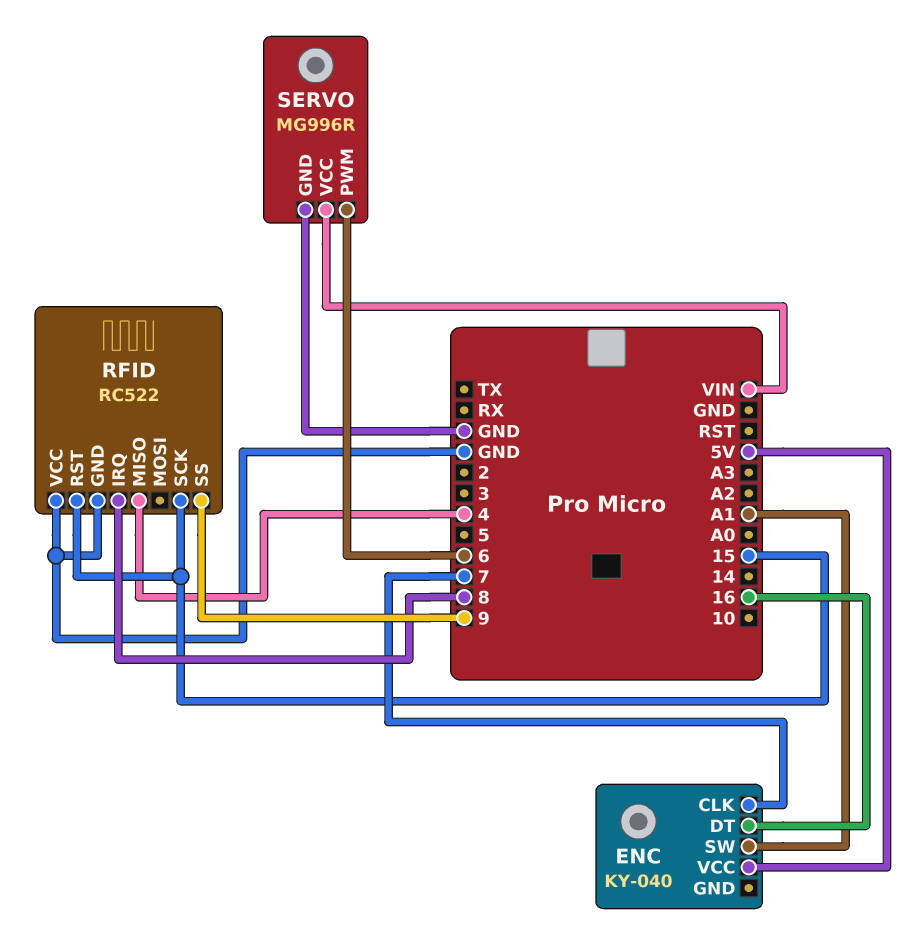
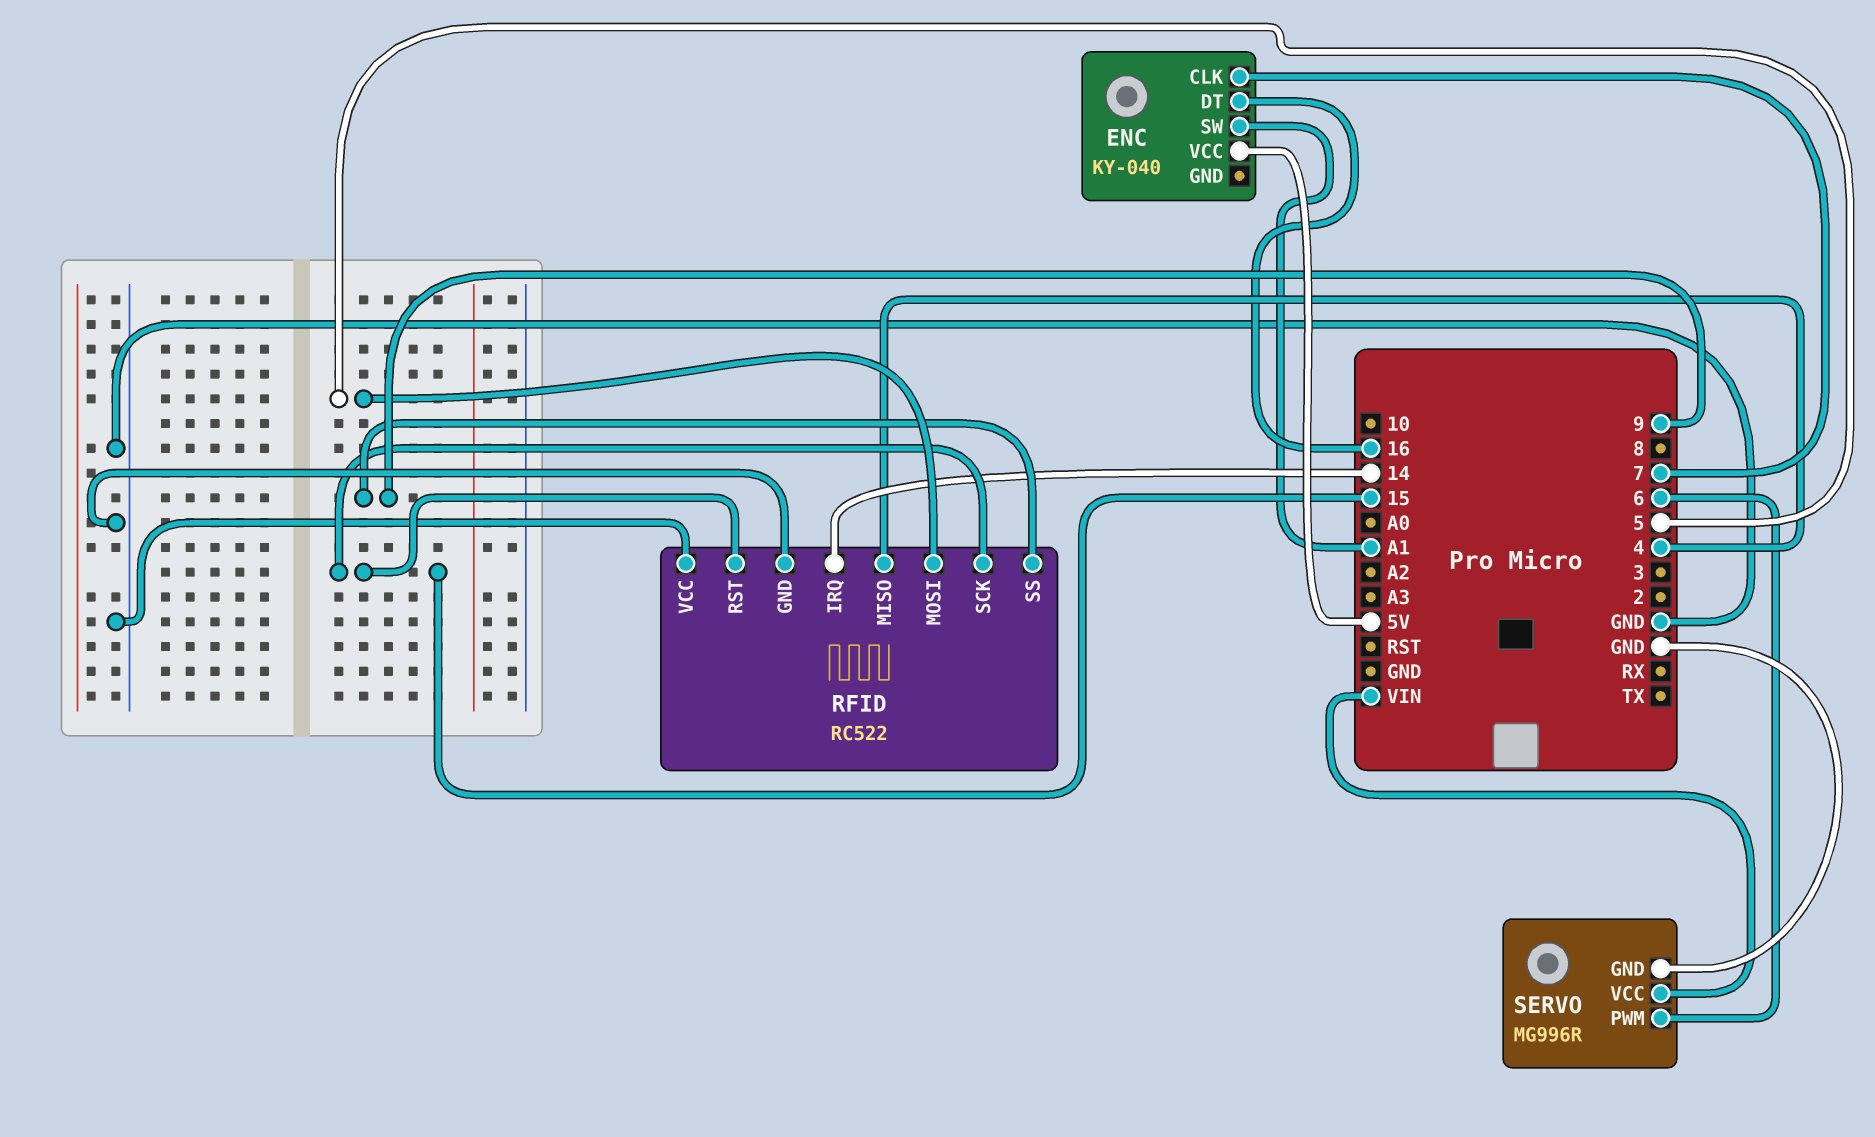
RFID pin IRQ: 8 -> 14
RFID pin MOSI: none -> 5

